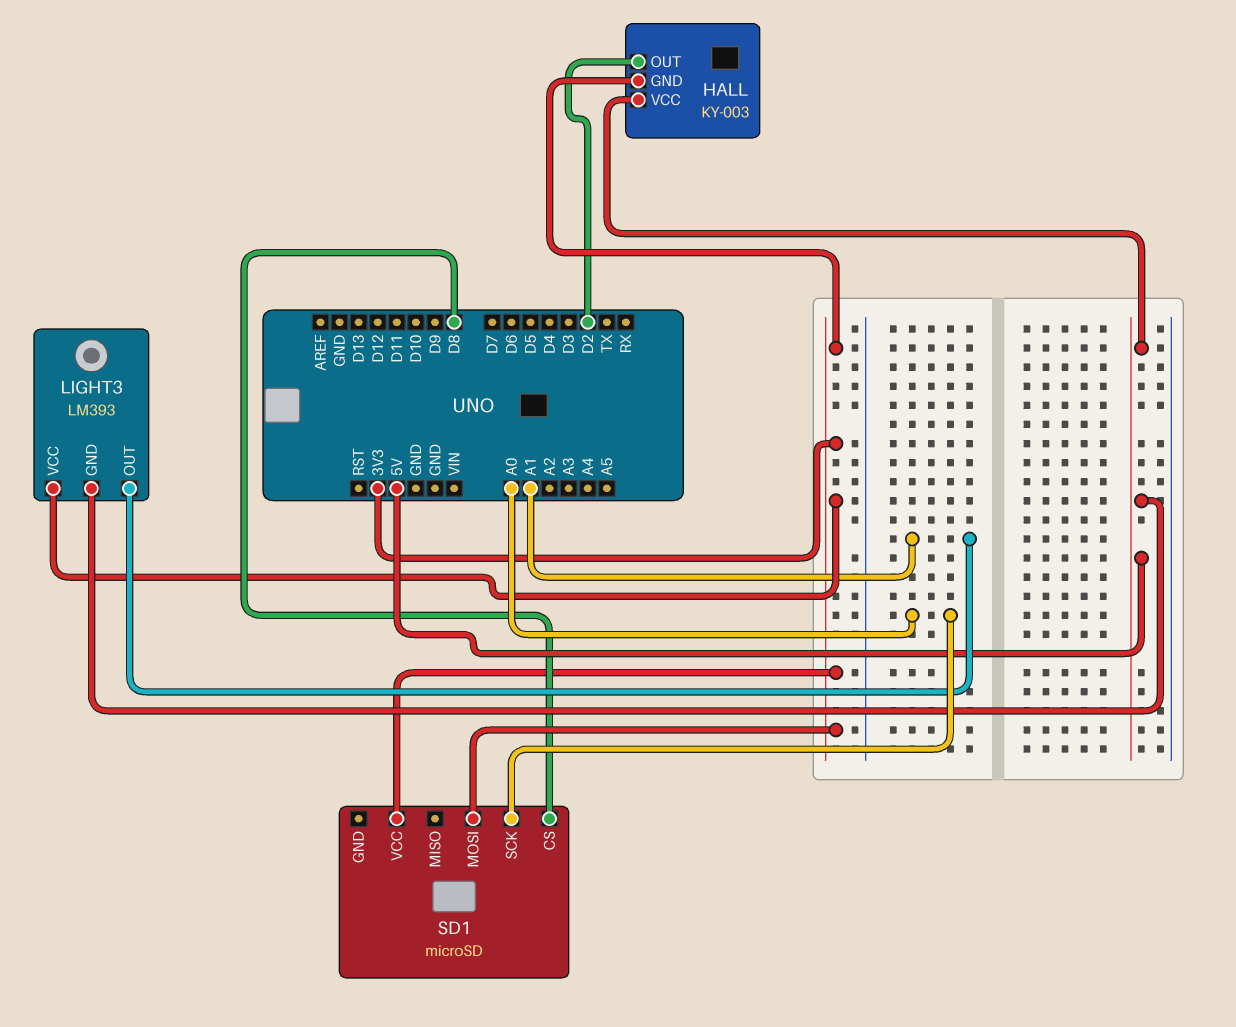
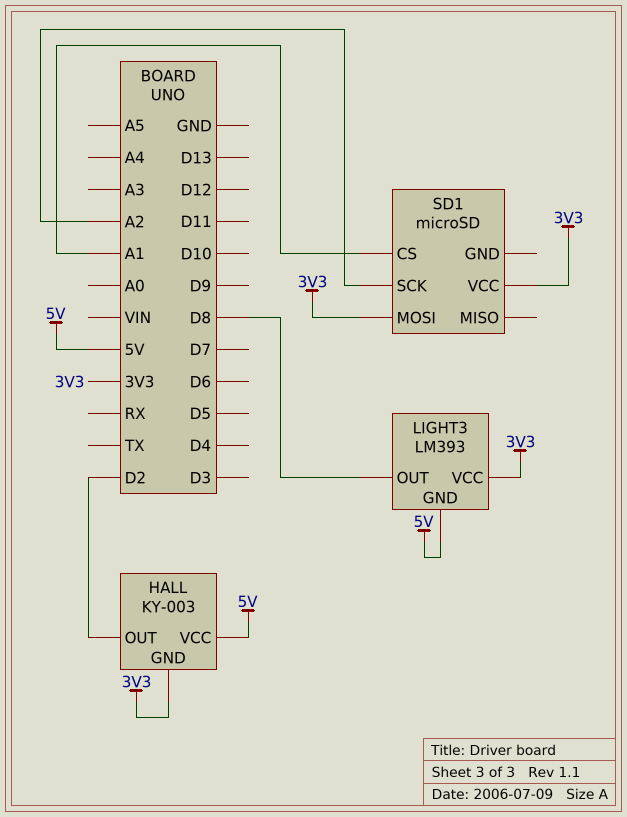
LIGHT3 pin OUT: A1 -> D8
SD1 pin CS: D8 -> A1
SD1 pin SCK: A0 -> A2

